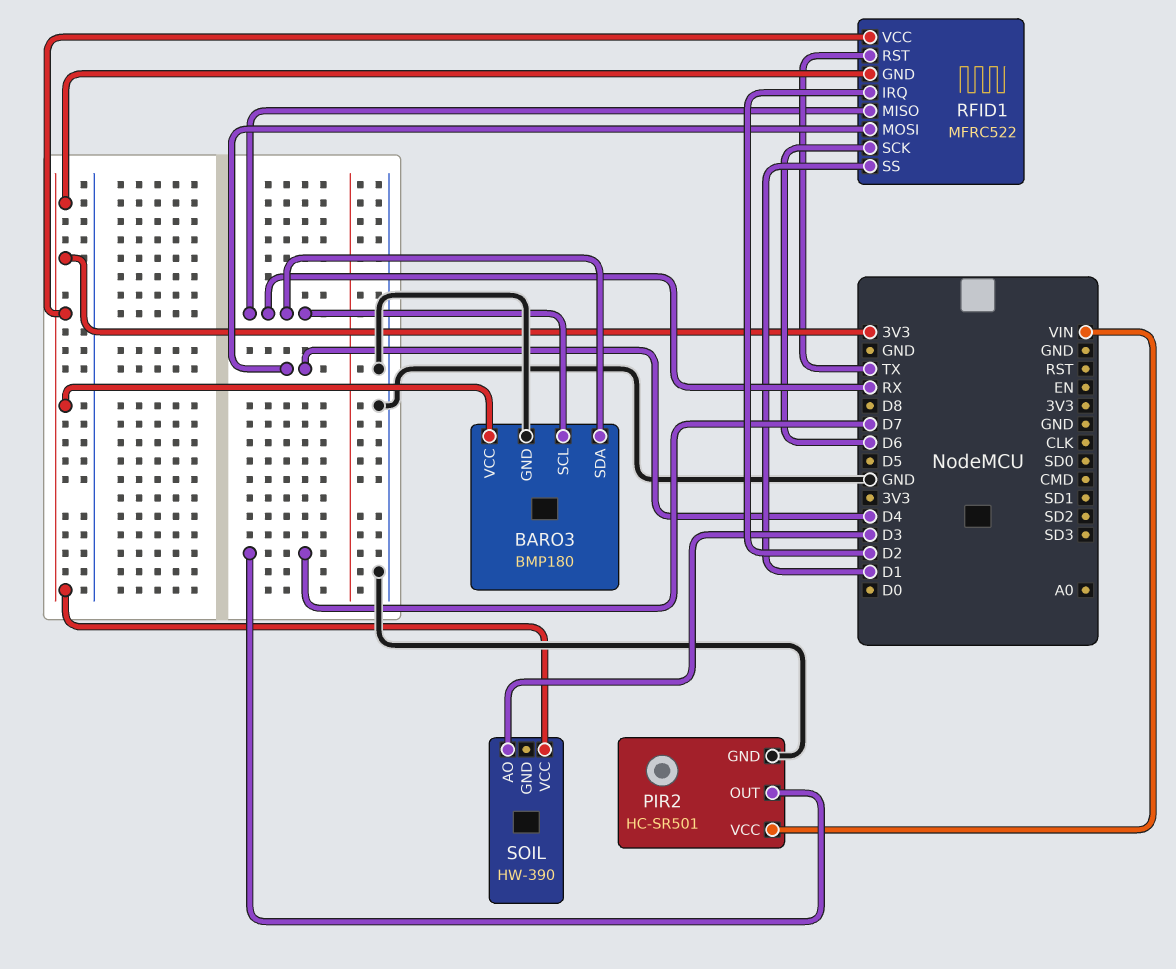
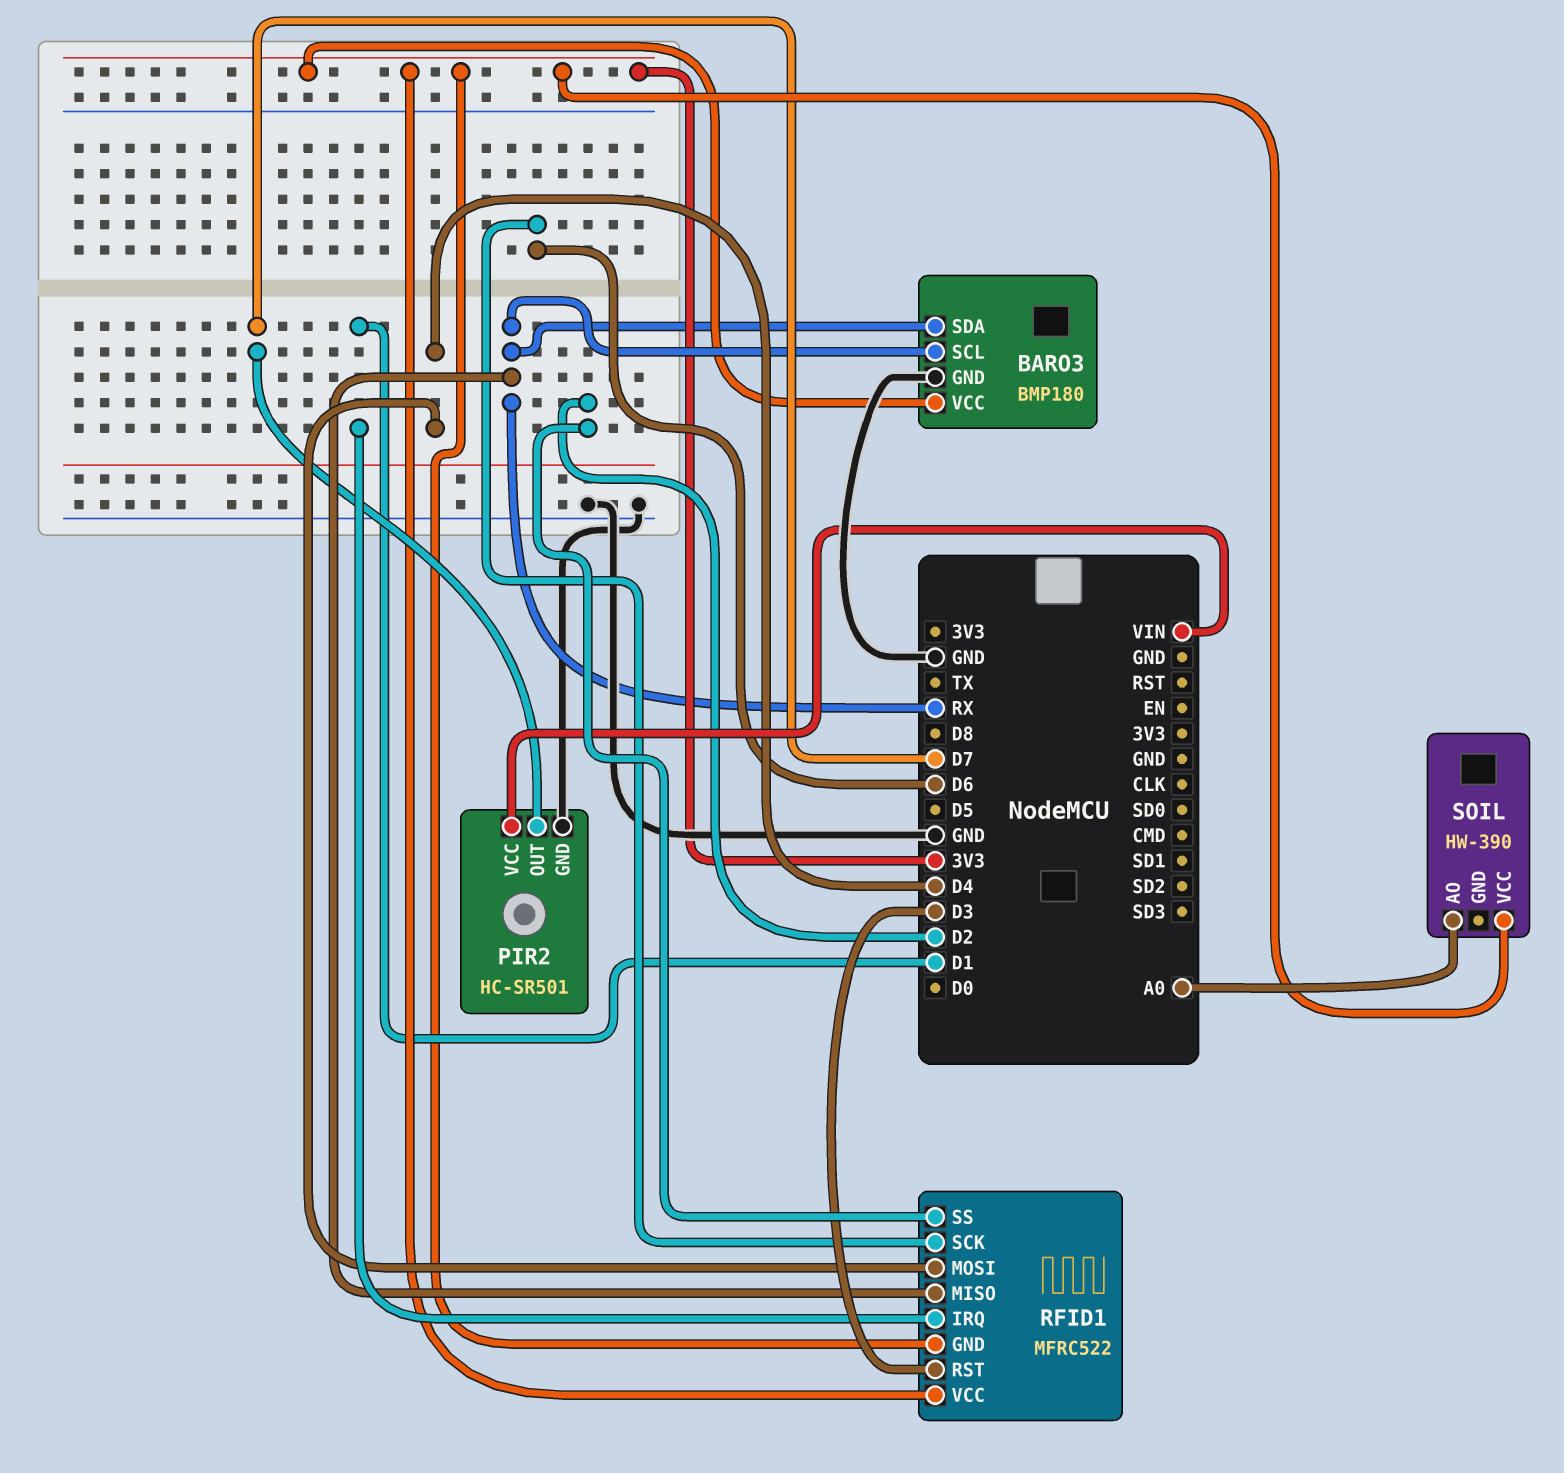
RFID1 pin IRQ: D2 -> D1
RFID1 pin RST: TX -> D3
RFID1 pin SS: D1 -> D2
SOIL pin AO: D3 -> A0

